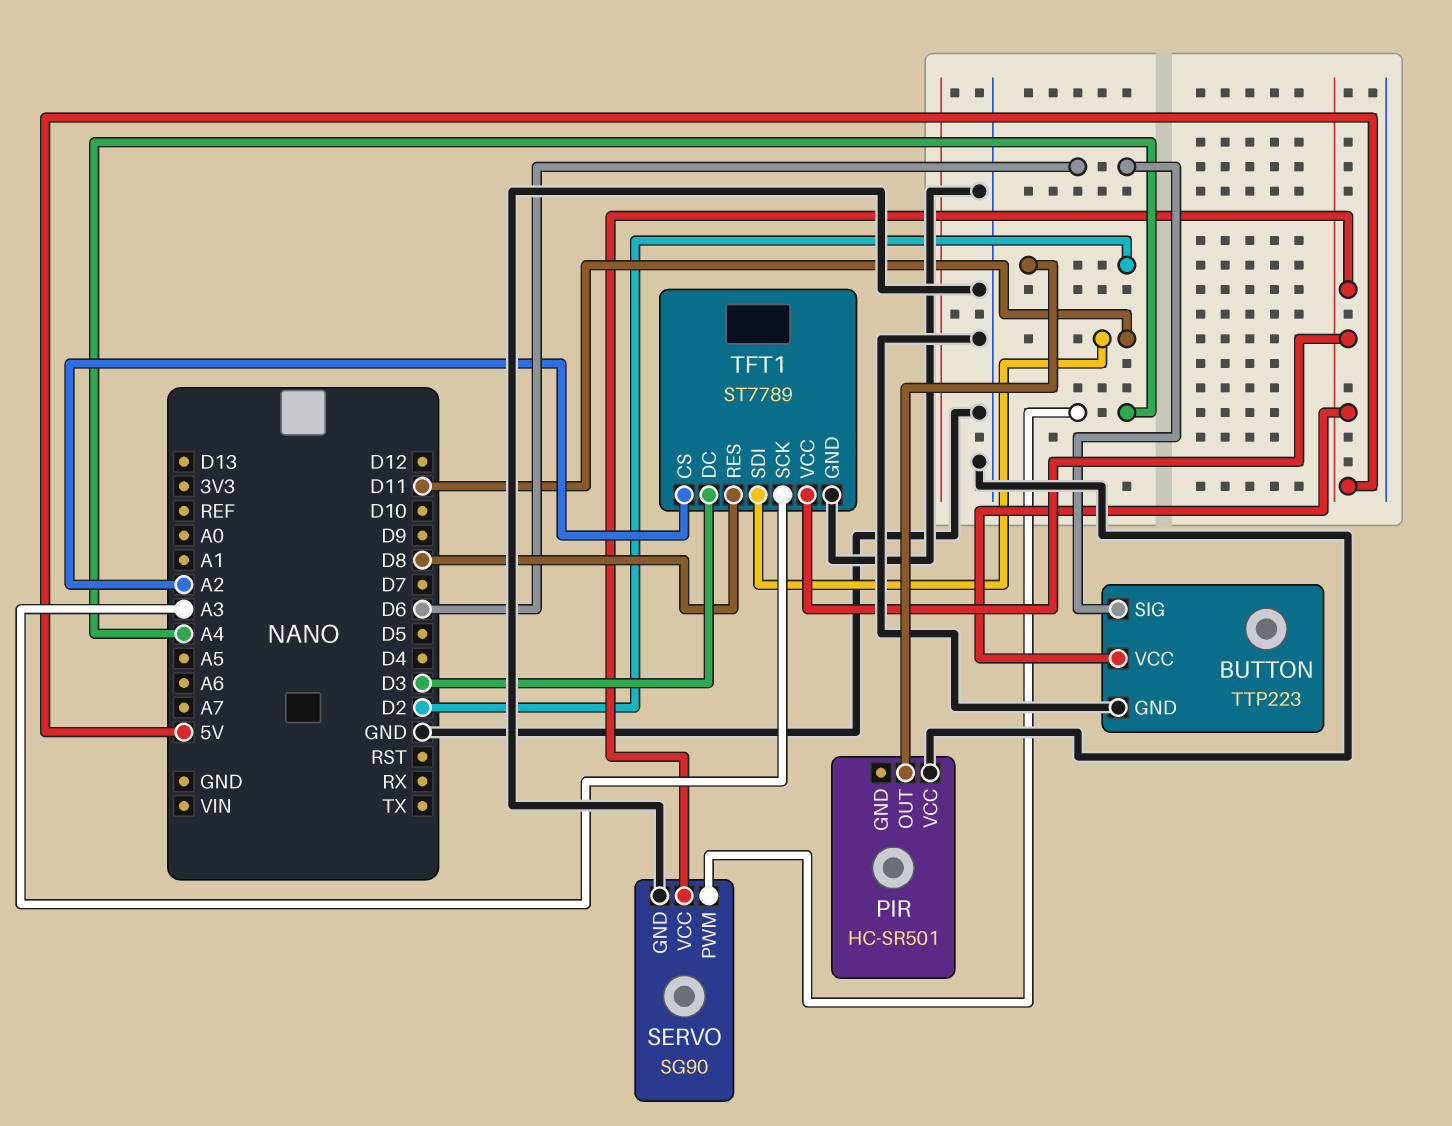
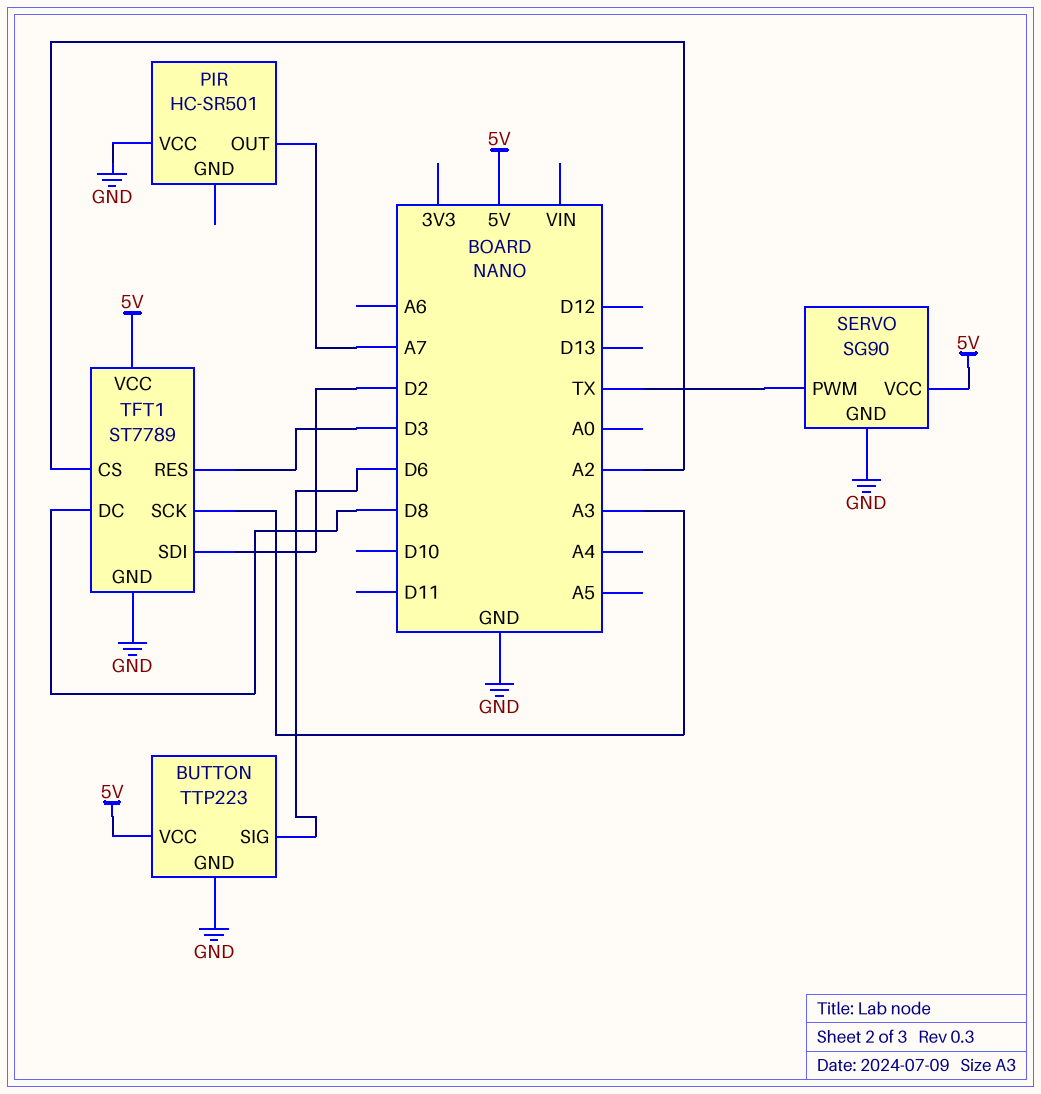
PIR pin OUT: D2 -> A7
SERVO pin PWM: A4 -> TX
TFT1 pin DC: D3 -> D8
TFT1 pin RES: D8 -> D3
TFT1 pin SDI: D11 -> D2

